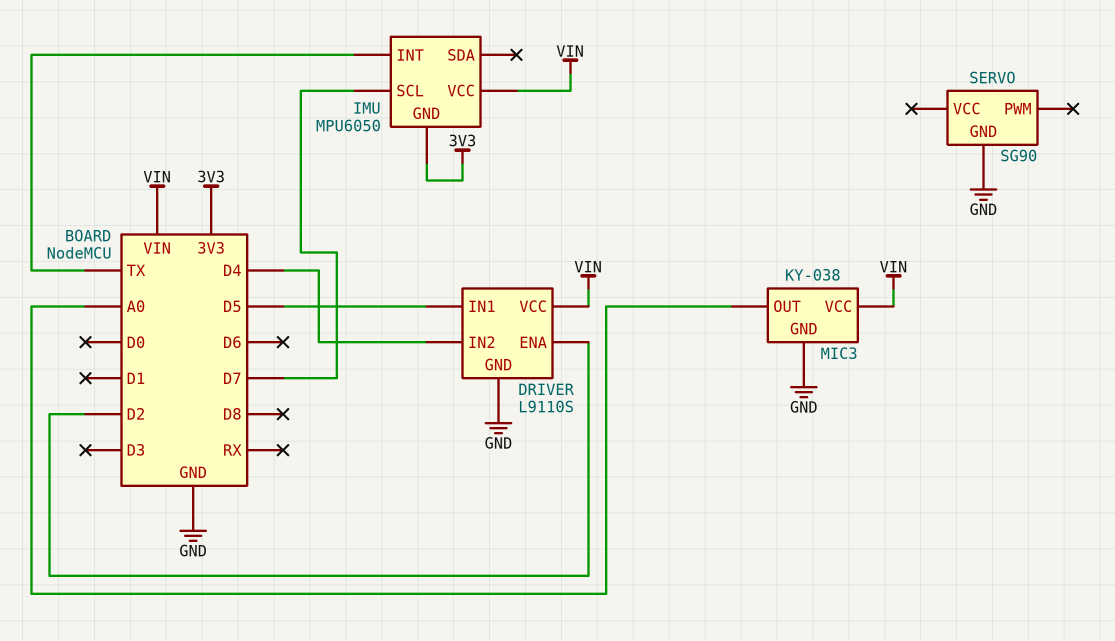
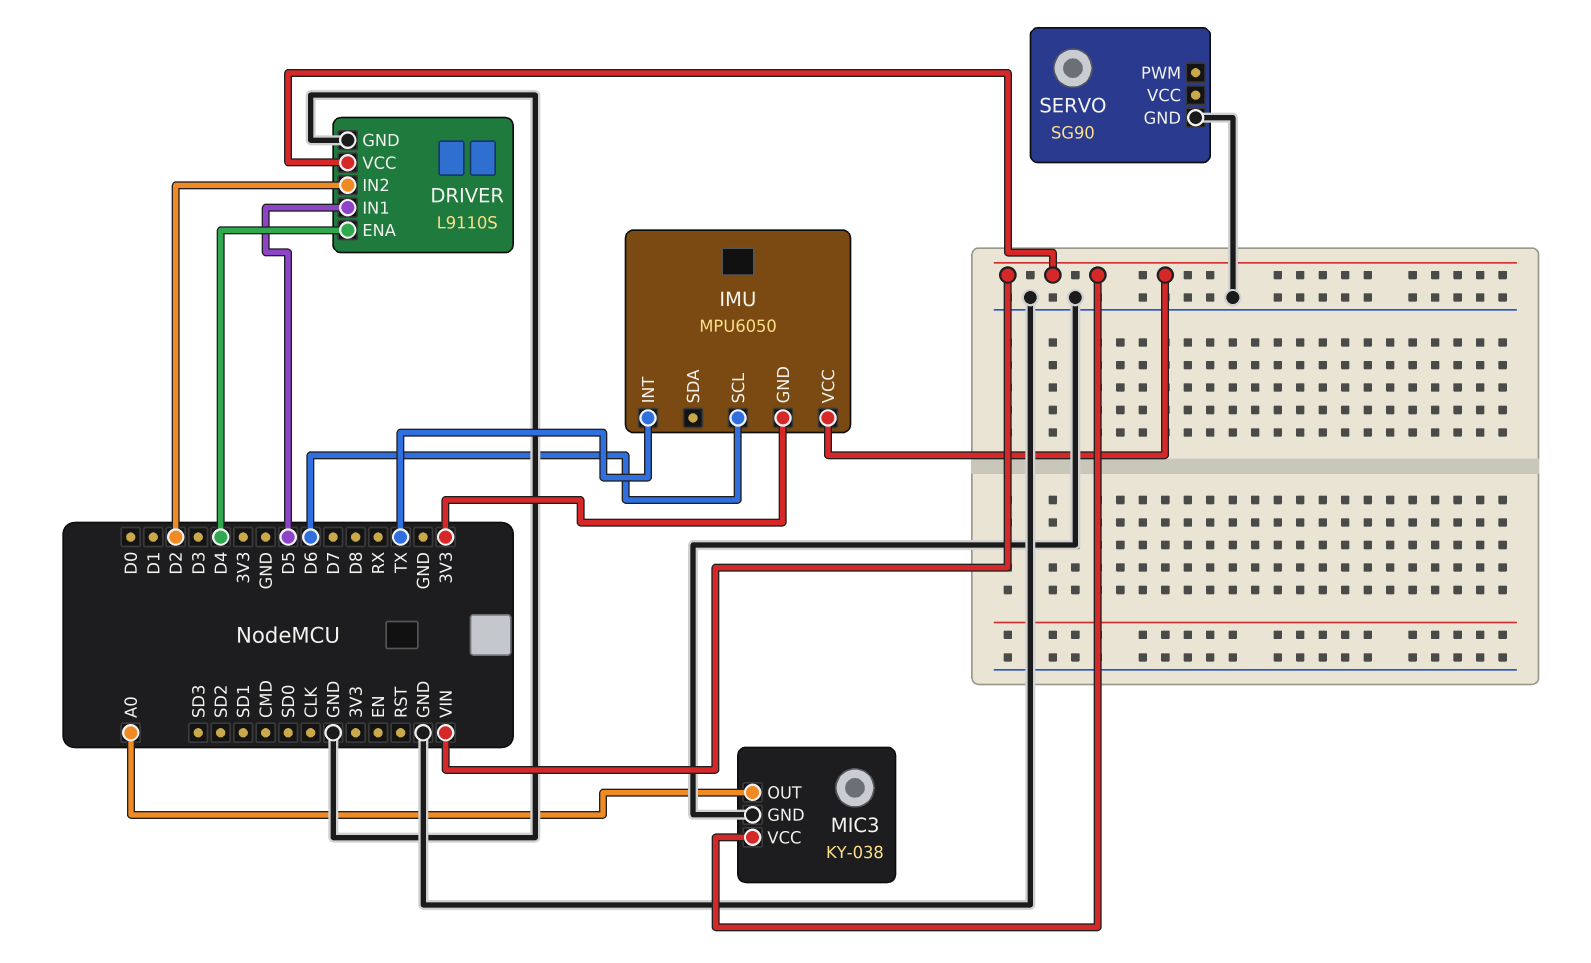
DRIVER pin ENA: D2 -> D4
DRIVER pin IN2: D4 -> D2
IMU pin SCL: D7 -> D6

